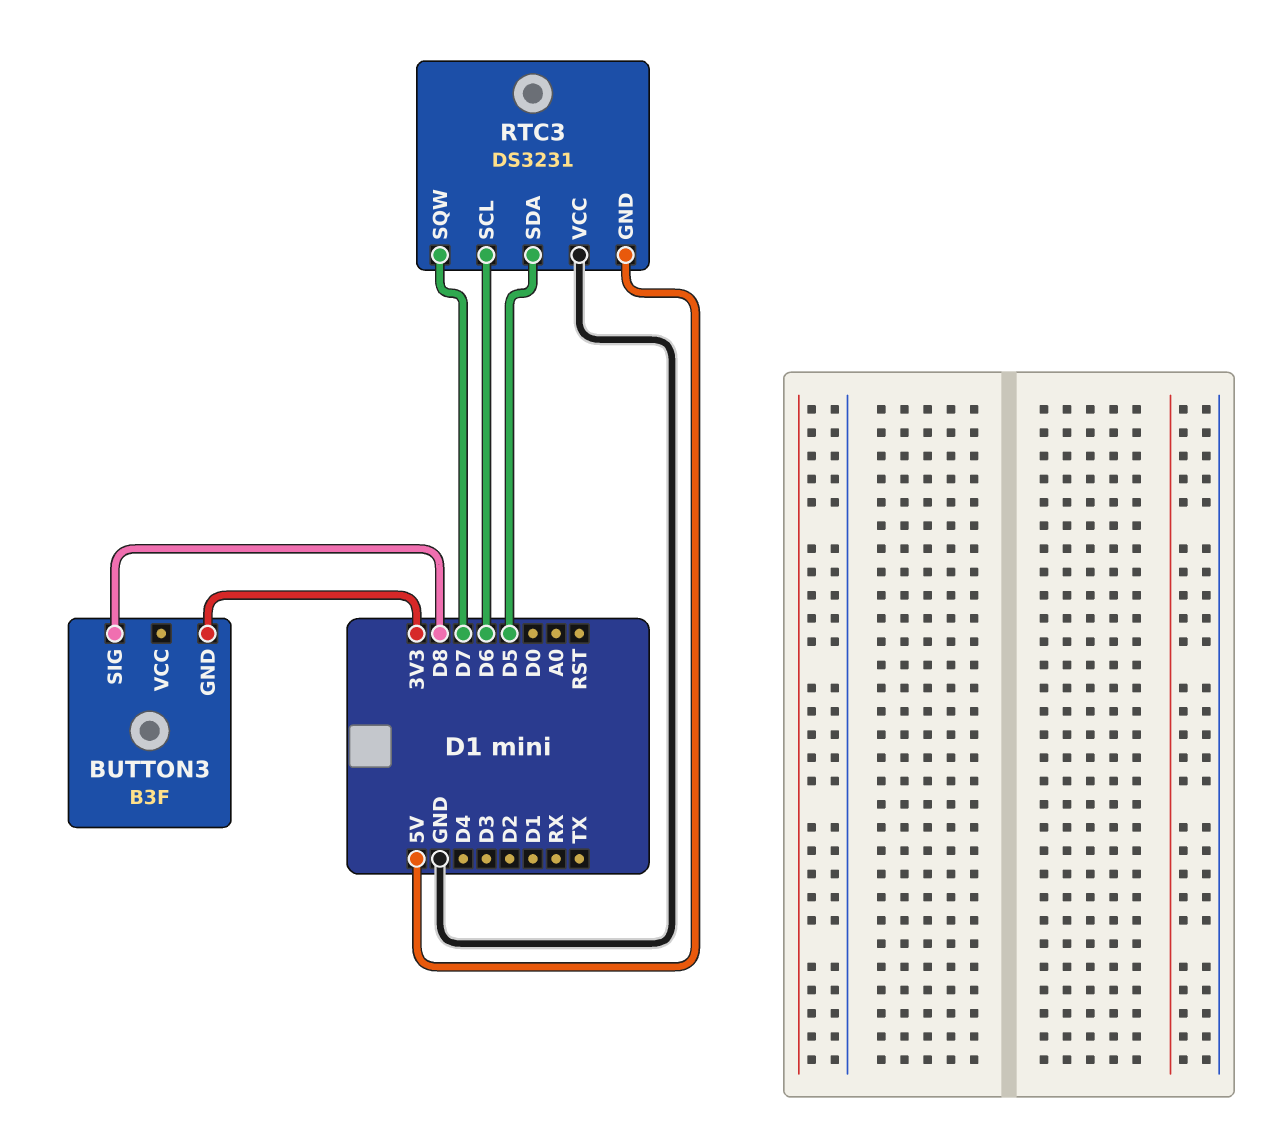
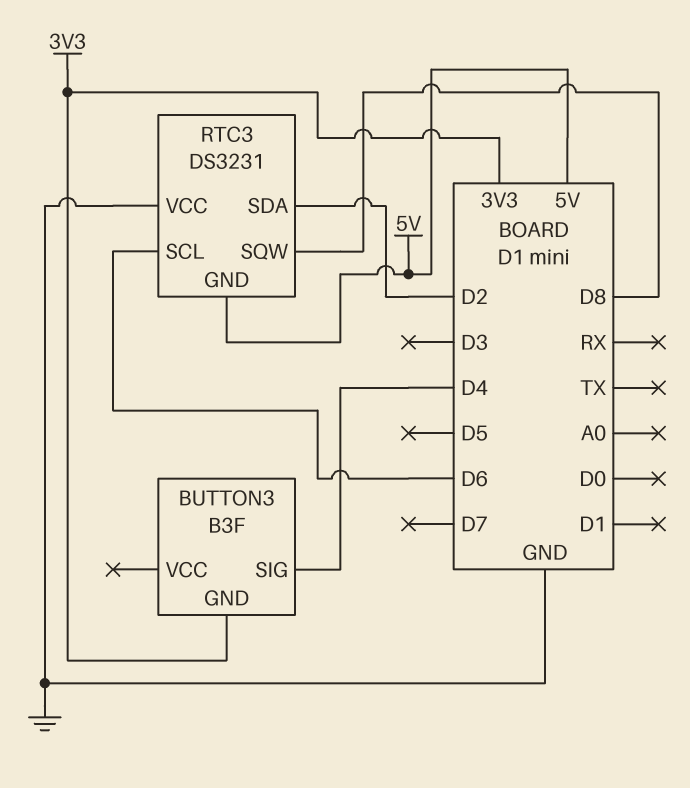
BUTTON3 pin SIG: D8 -> D4
RTC3 pin SDA: D5 -> D2
RTC3 pin SQW: D7 -> D8

